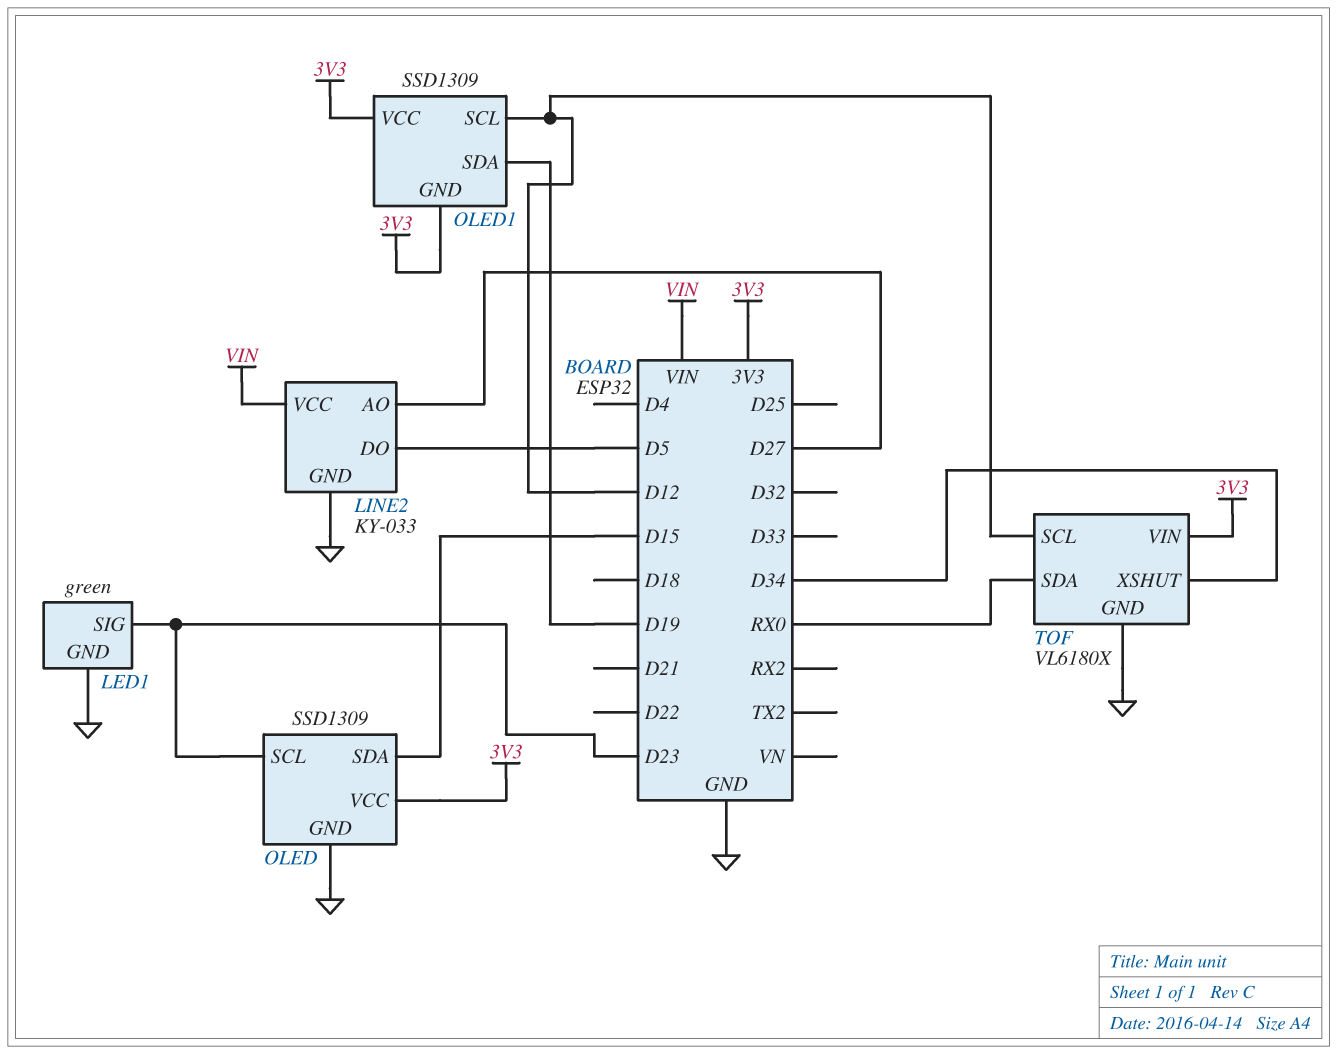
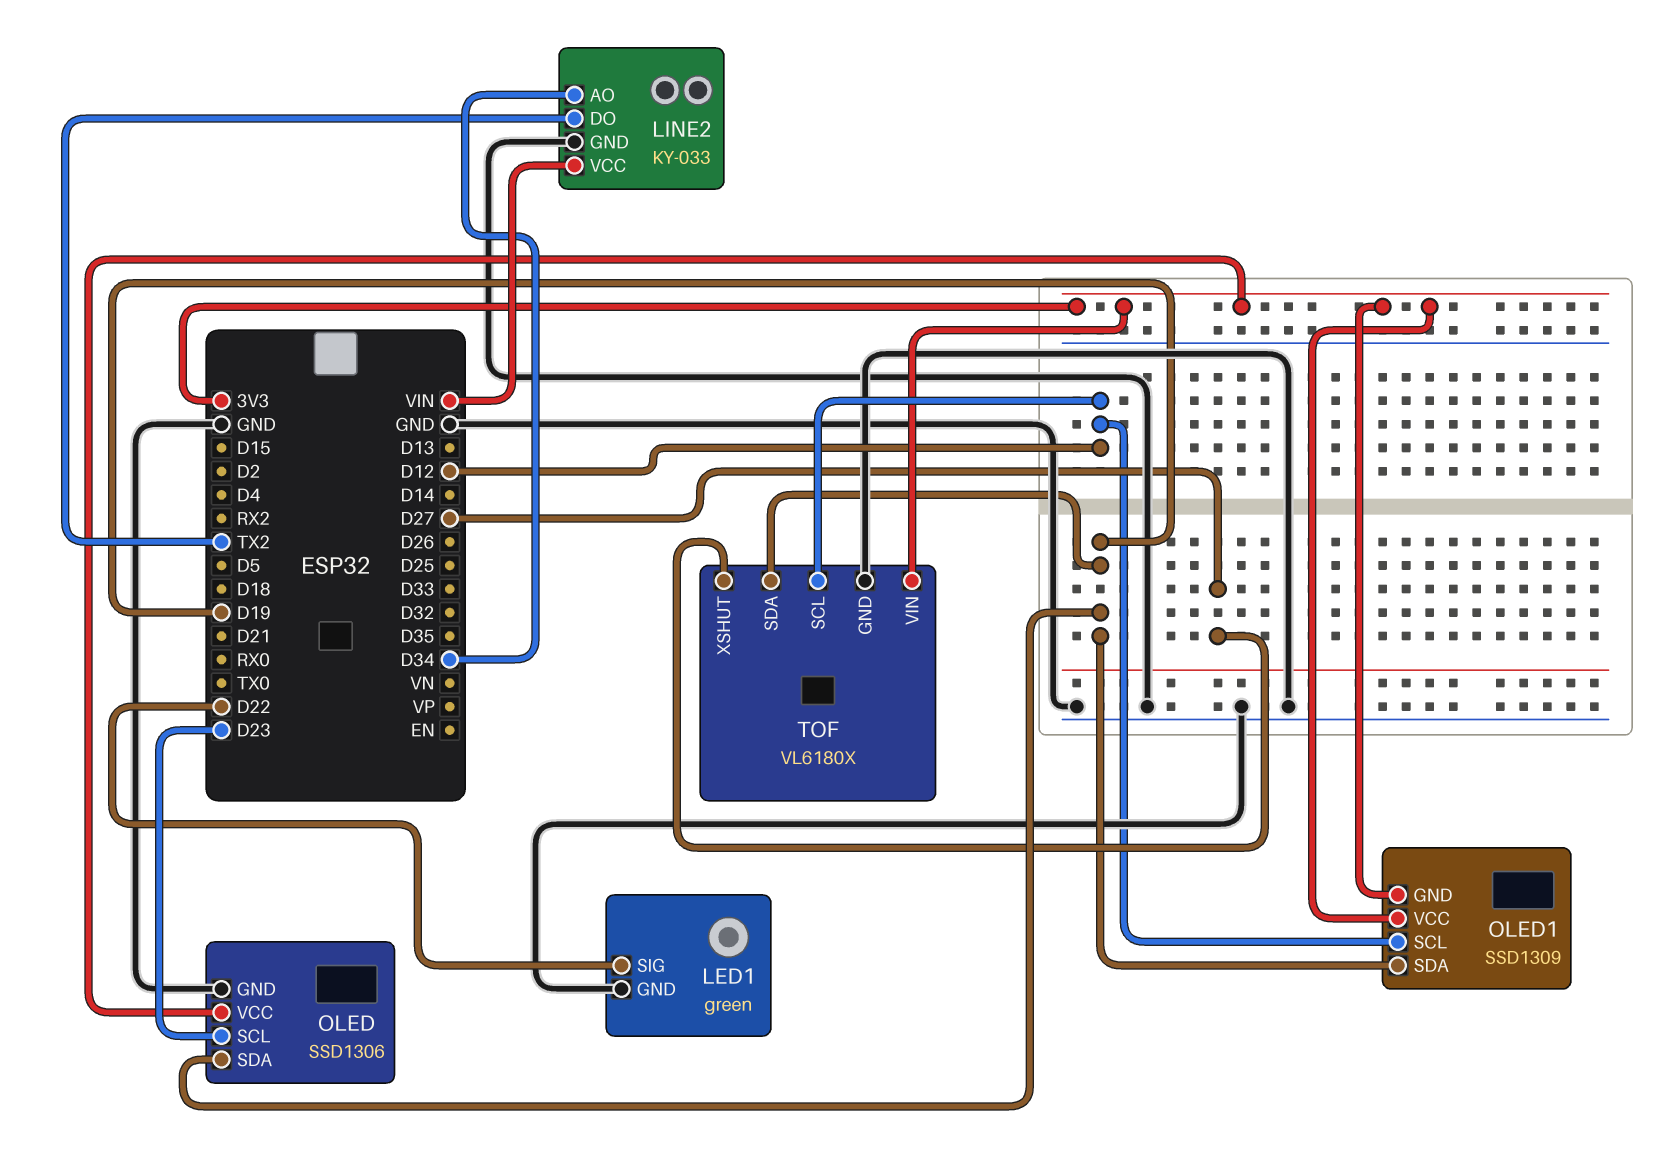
LED1 pin SIG: D23 -> D22
LINE2 pin AO: D27 -> D34
LINE2 pin DO: D5 -> TX2
OLED: SSD1309 -> SSD1306
OLED pin SDA: D15 -> D19
TOF pin SDA: RX0 -> D19
TOF pin XSHUT: D34 -> D27

